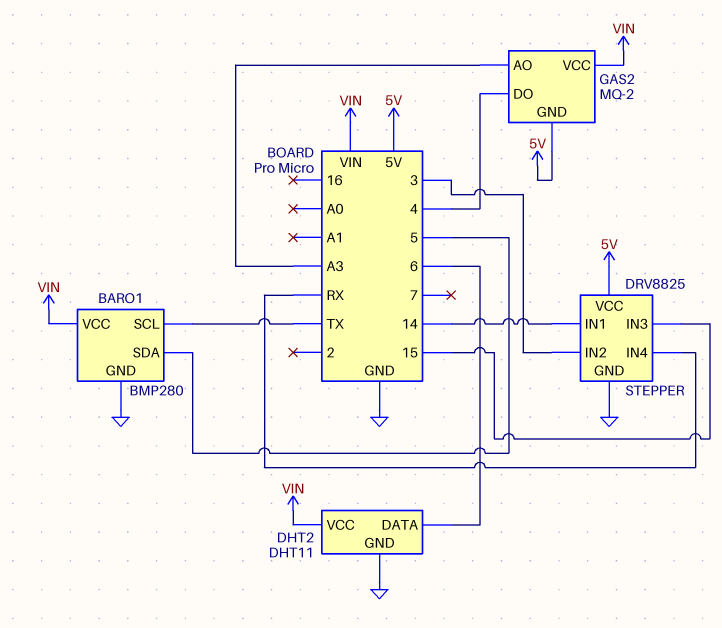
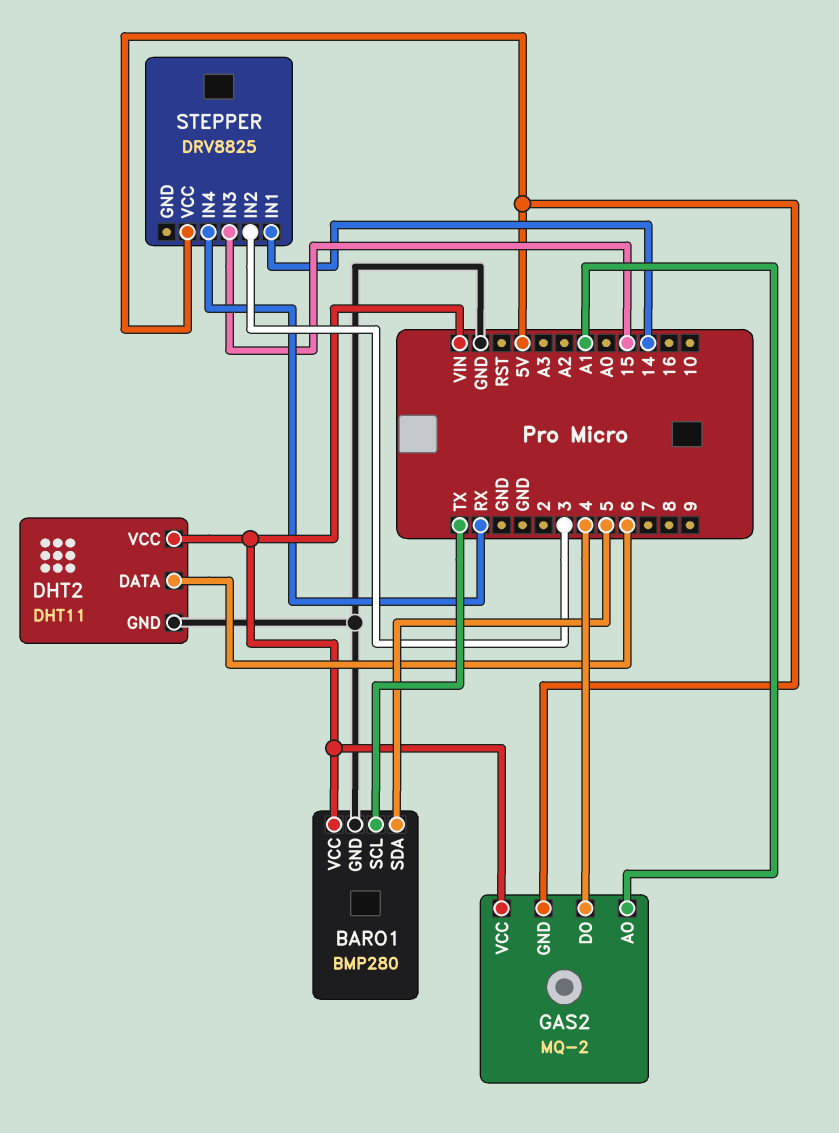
GAS2 pin AO: A3 -> A1
STEPPER pin GND: GND -> none

